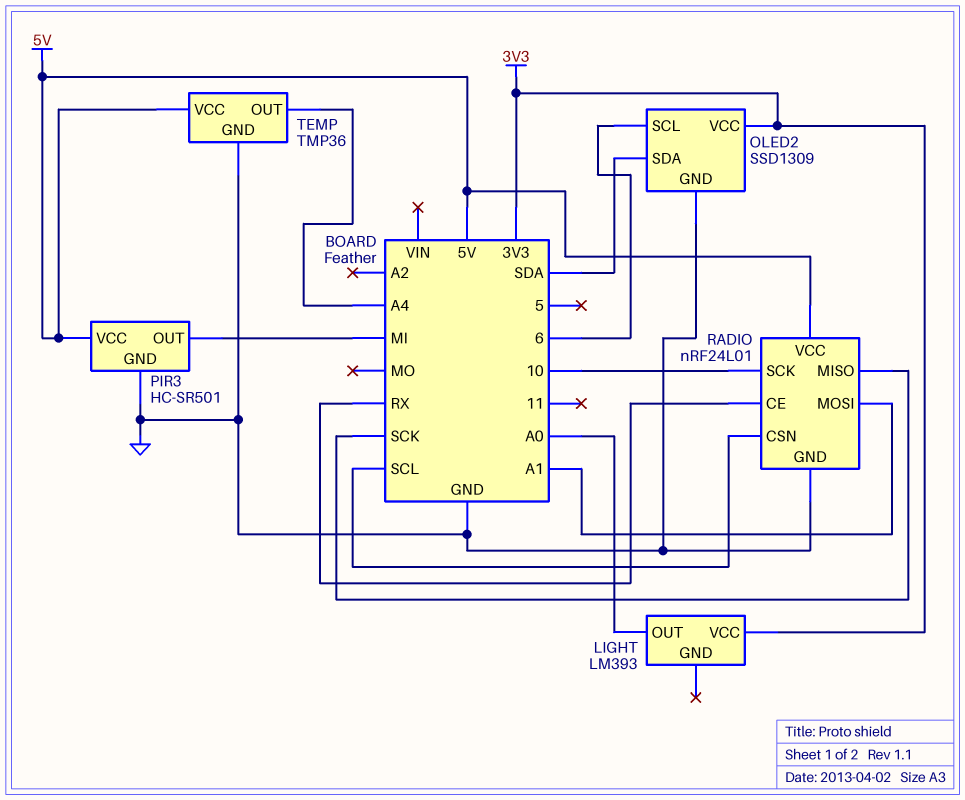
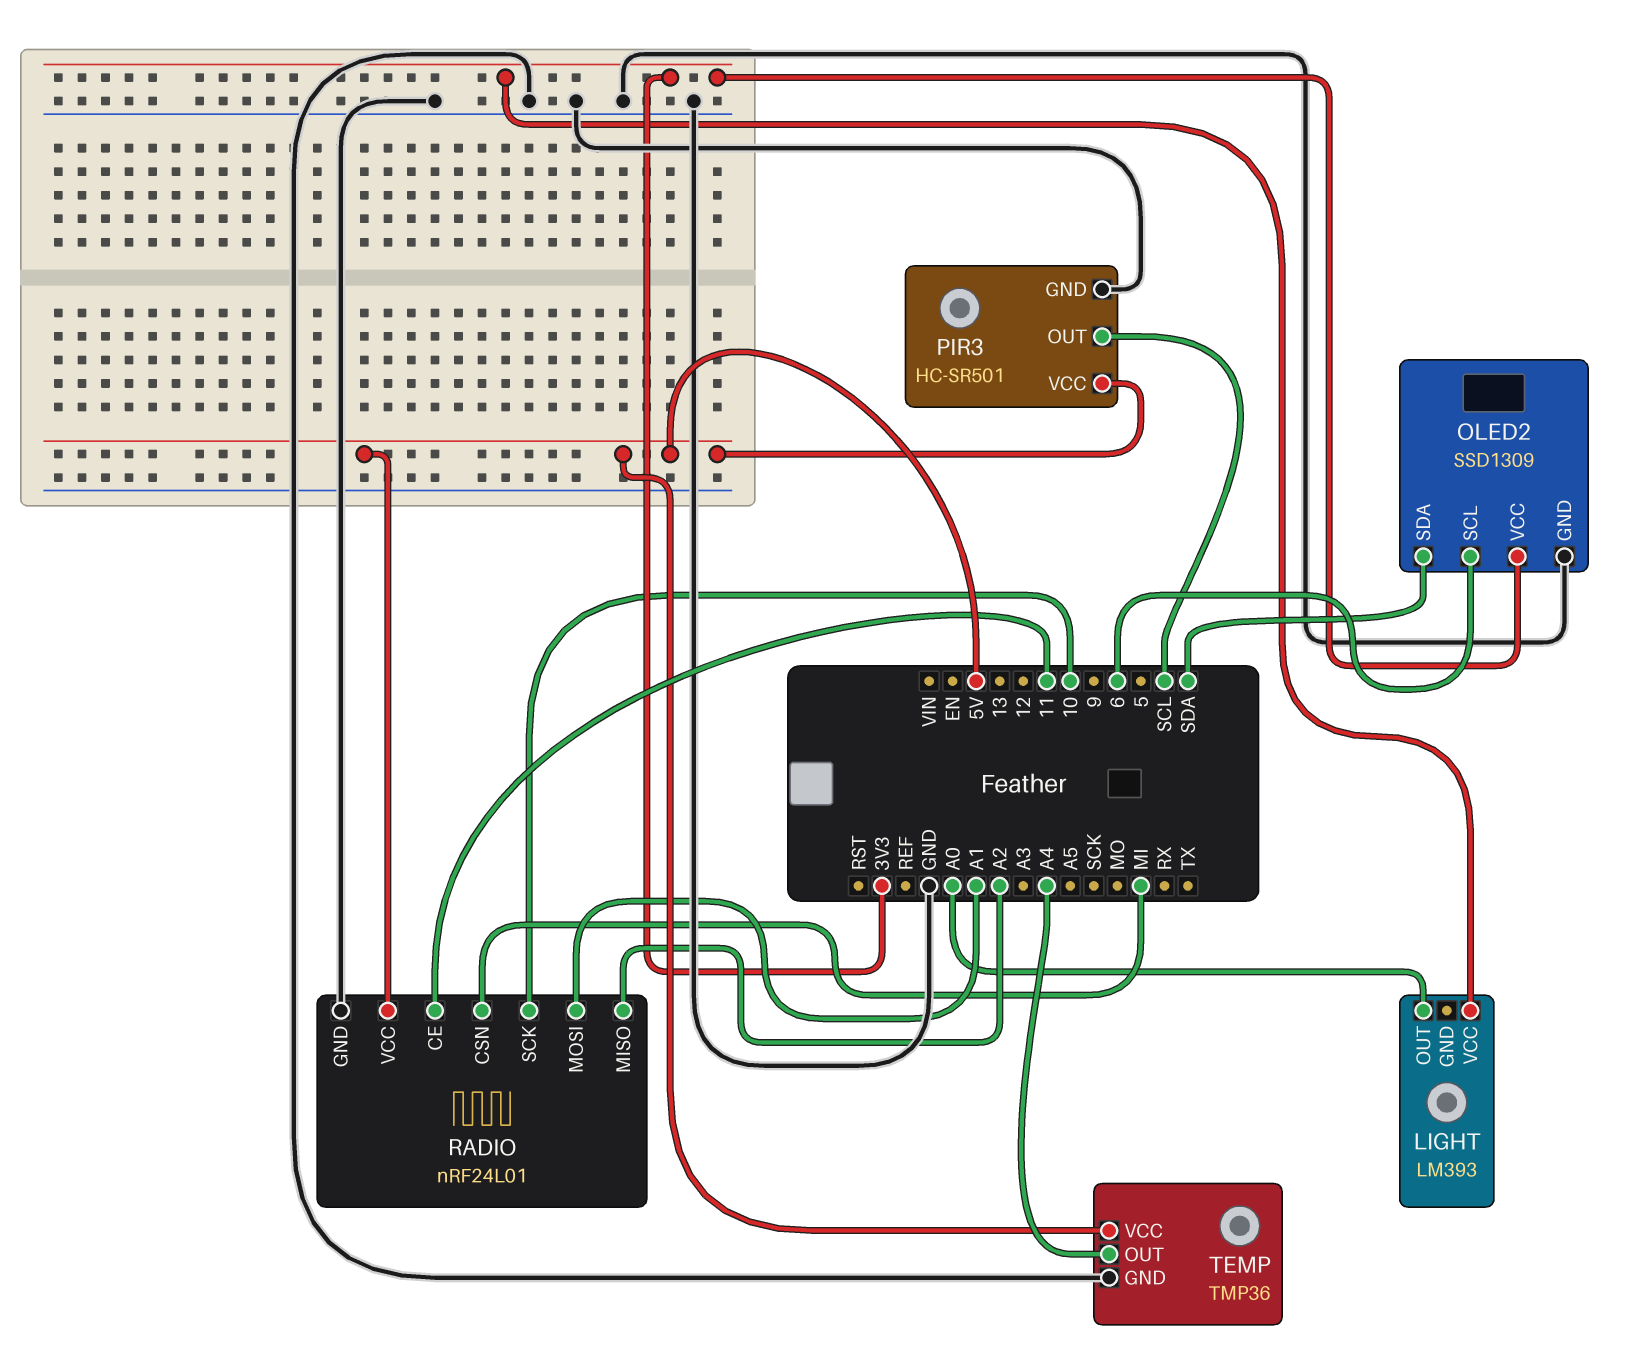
PIR3 pin OUT: MI -> SCL
RADIO pin CE: RX -> 11
RADIO pin CSN: SCL -> MI
RADIO pin MISO: SCK -> A2

